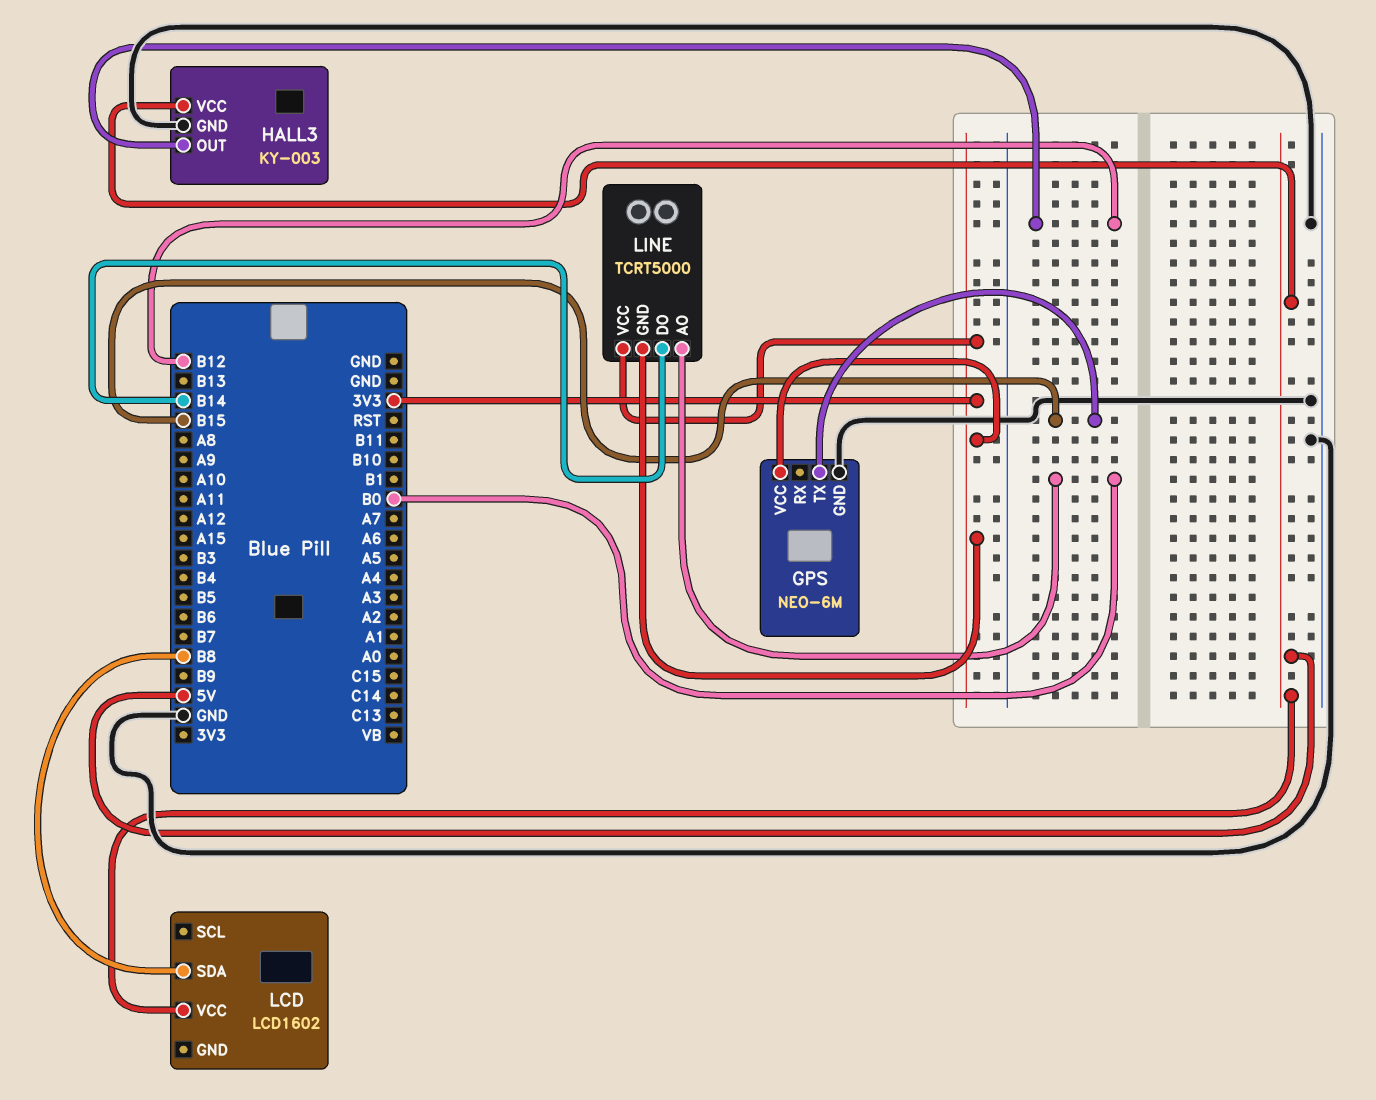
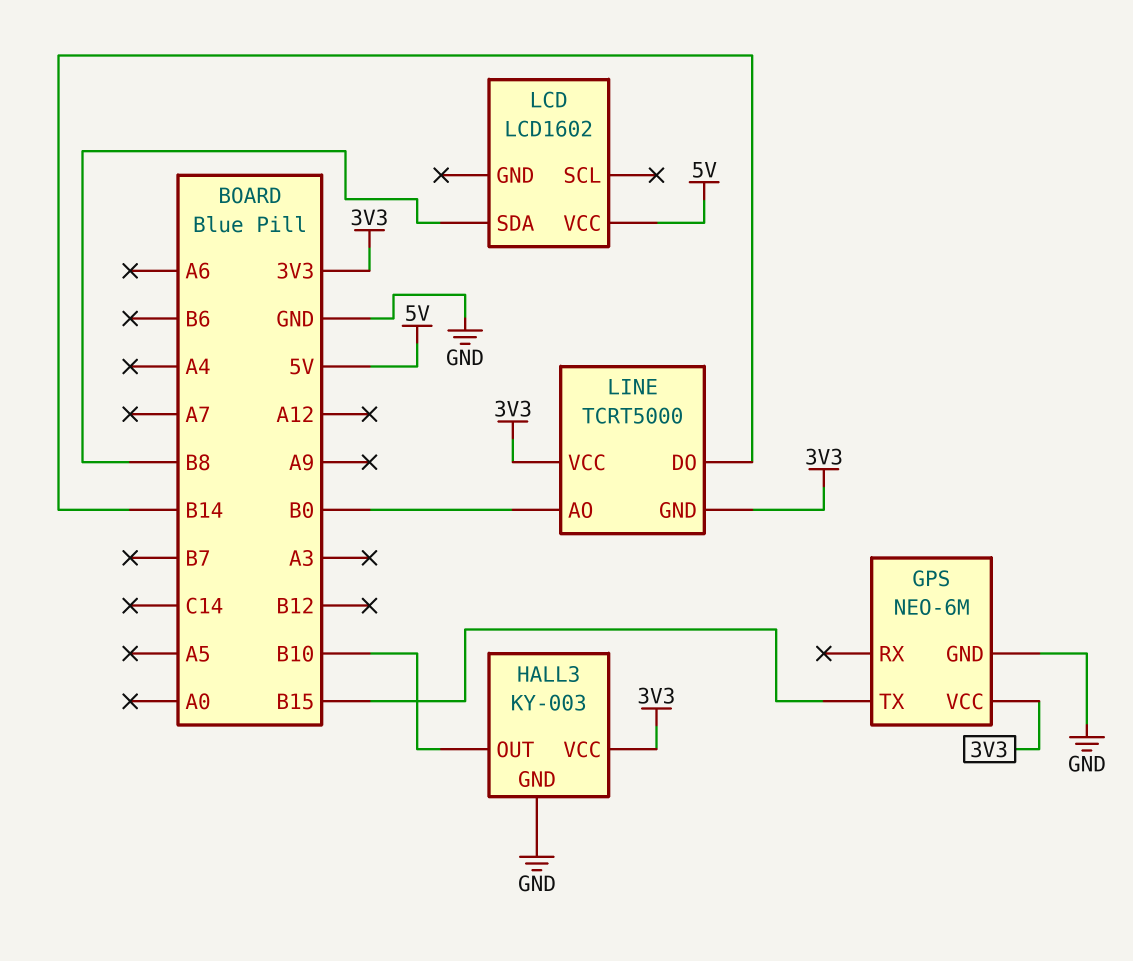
HALL3 pin OUT: B12 -> B10
HALL3 pin VCC: 5V -> 3V3

